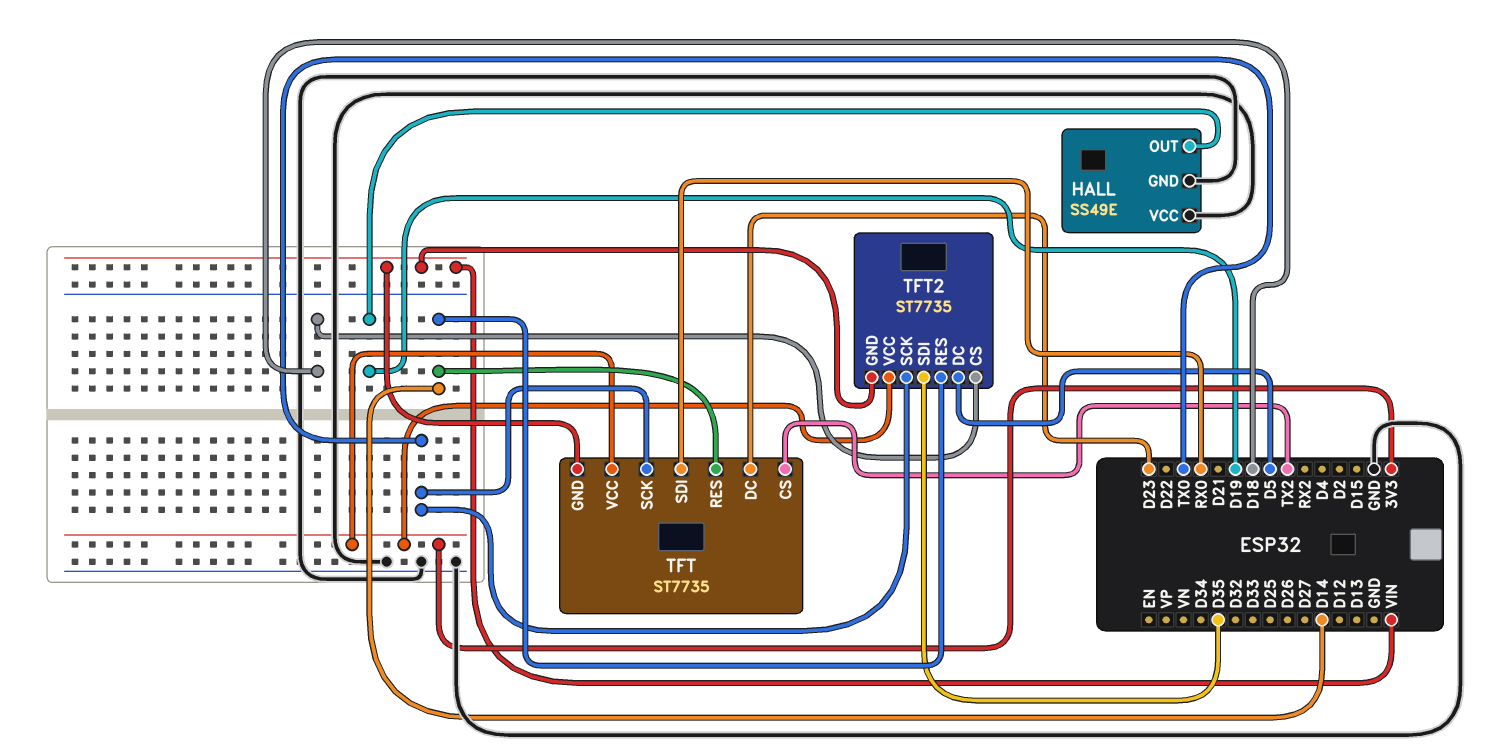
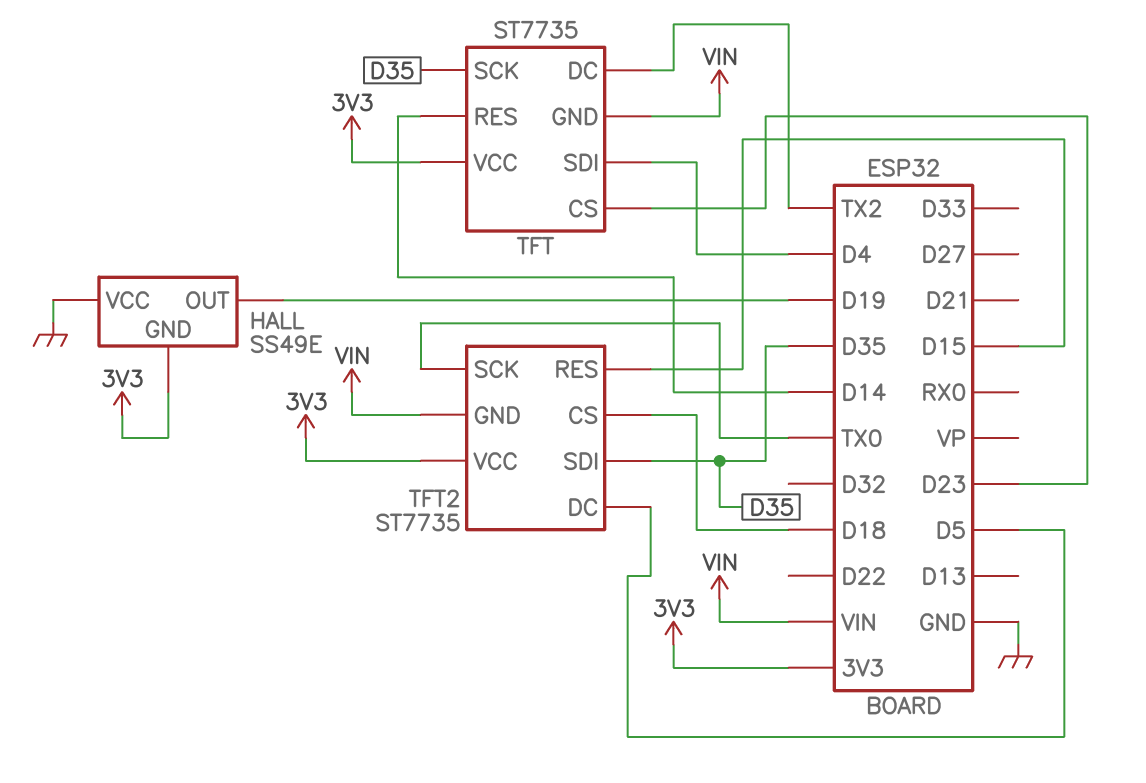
HALL pin GND: GND -> 3V3
TFT pin CS: TX2 -> D23
TFT pin DC: D23 -> TX2
TFT pin SCK: TX0 -> D35
TFT pin SDI: RX0 -> D4
TFT2 pin RES: D14 -> D15

